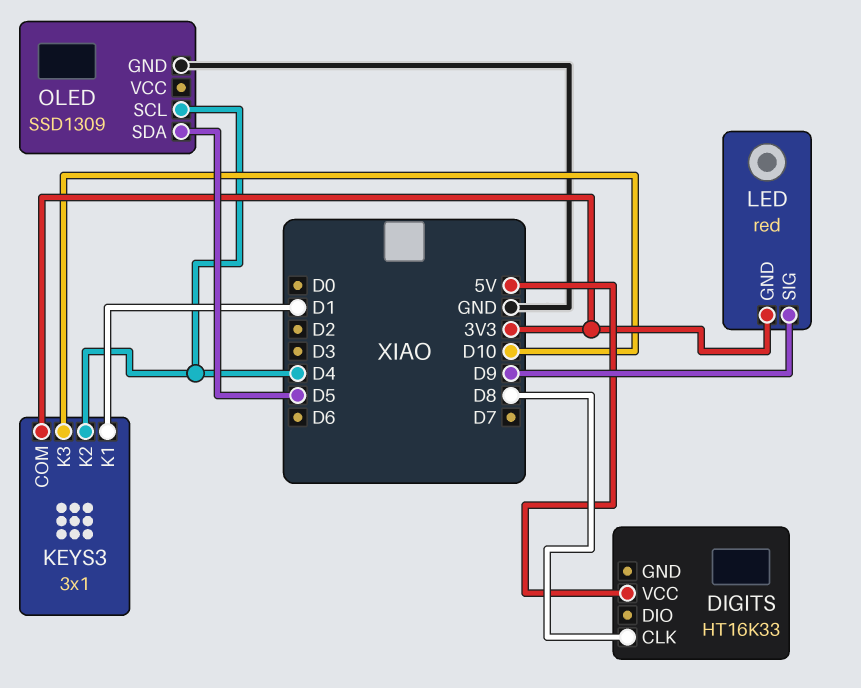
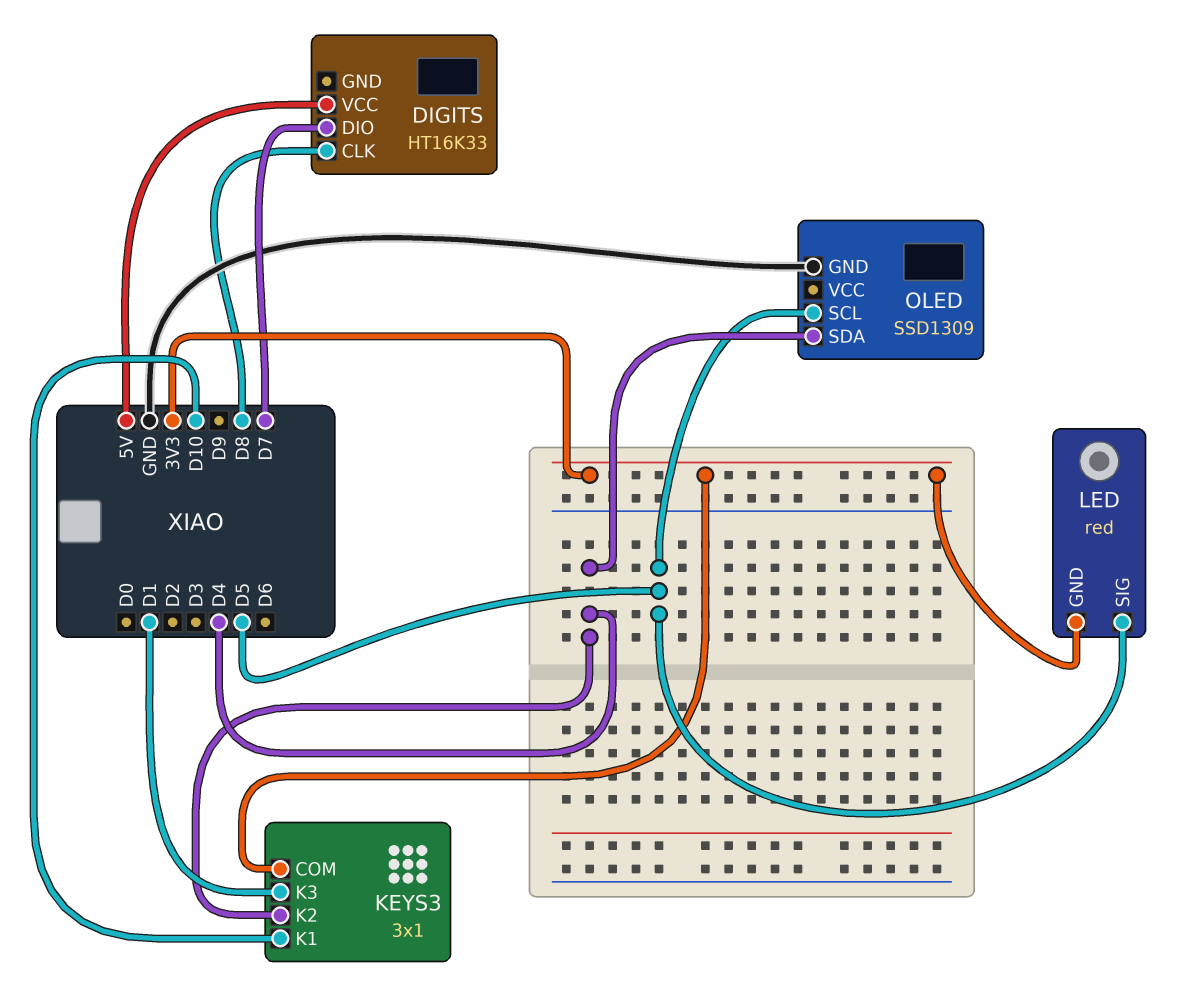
DIGITS pin DIO: none -> D7
KEYS3 pin K1: D1 -> D10
KEYS3 pin K3: D10 -> D1
LED pin SIG: D9 -> D5
OLED pin SCL: D4 -> D5
OLED pin SDA: D5 -> D4

